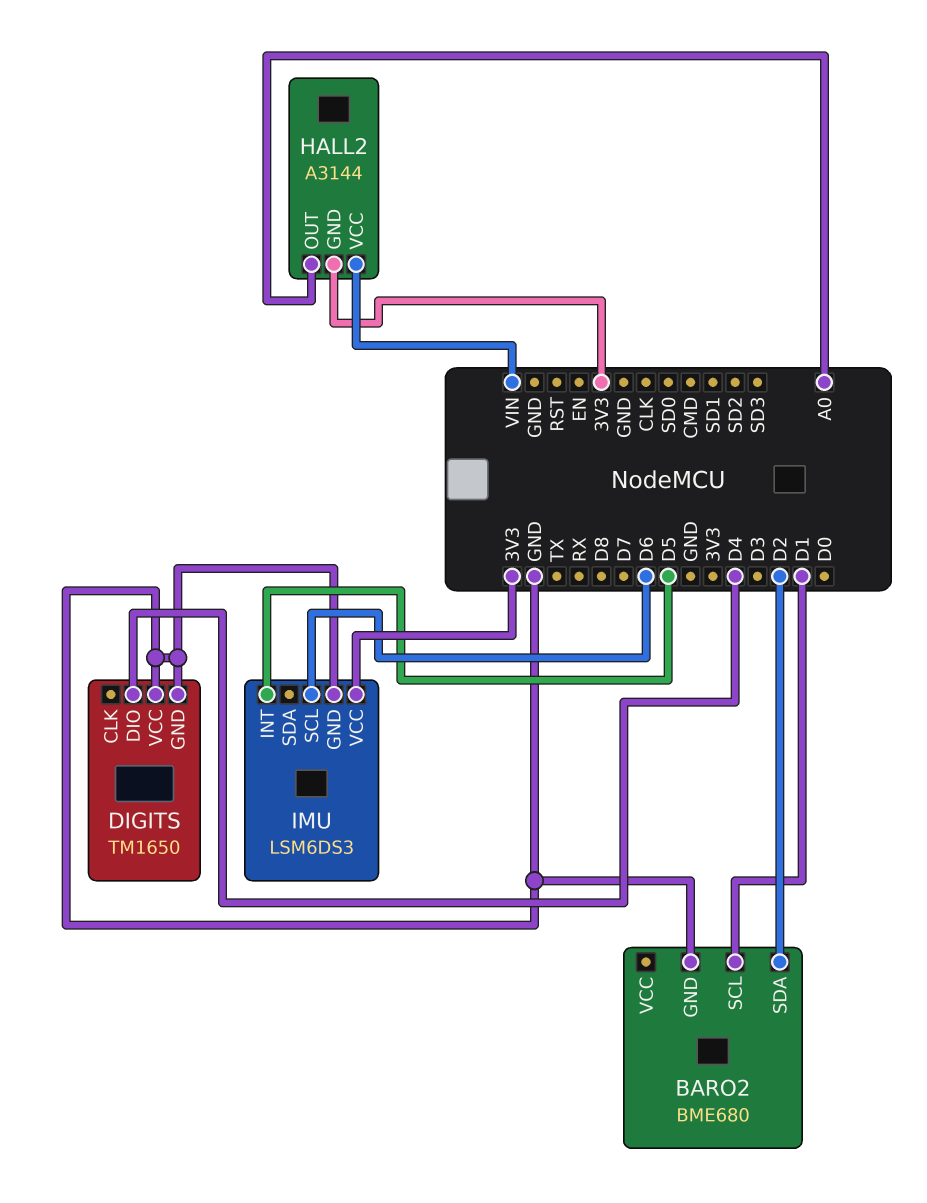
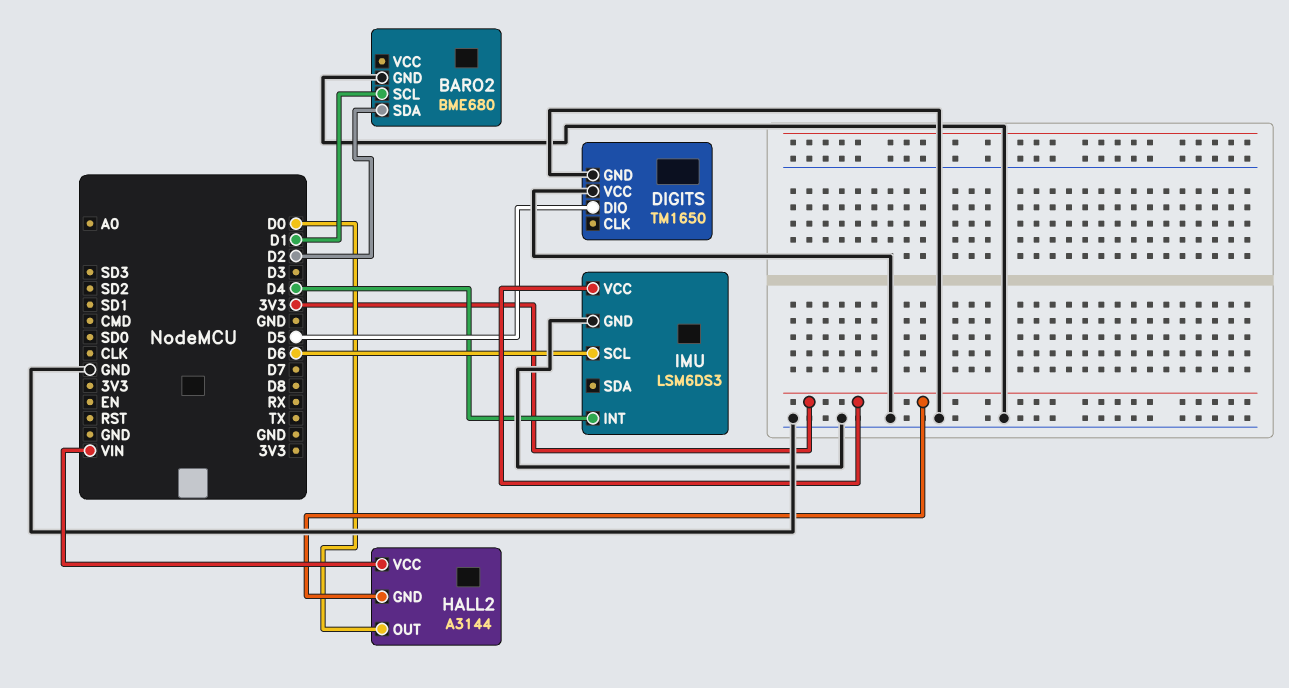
DIGITS pin DIO: D4 -> D5
HALL2 pin OUT: A0 -> D0
IMU pin INT: D5 -> D4

